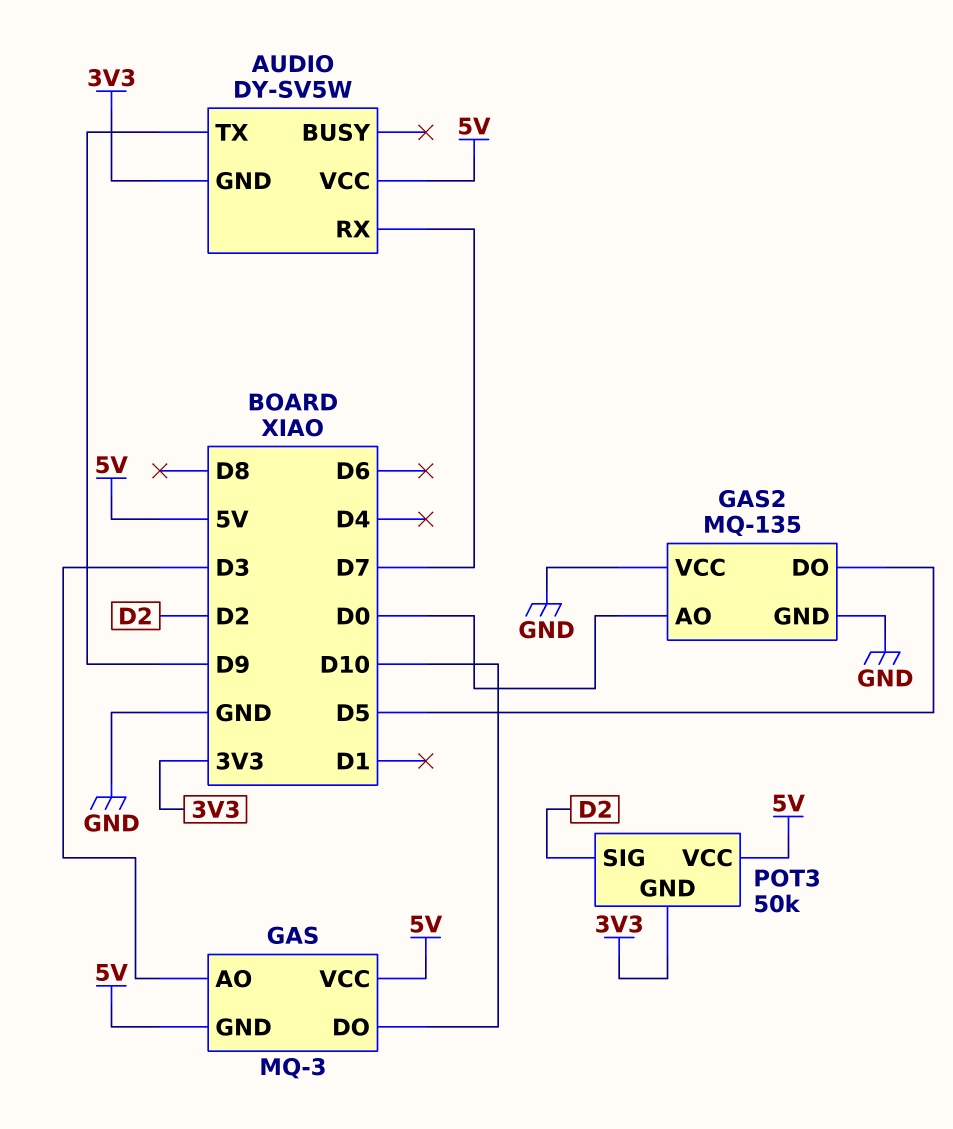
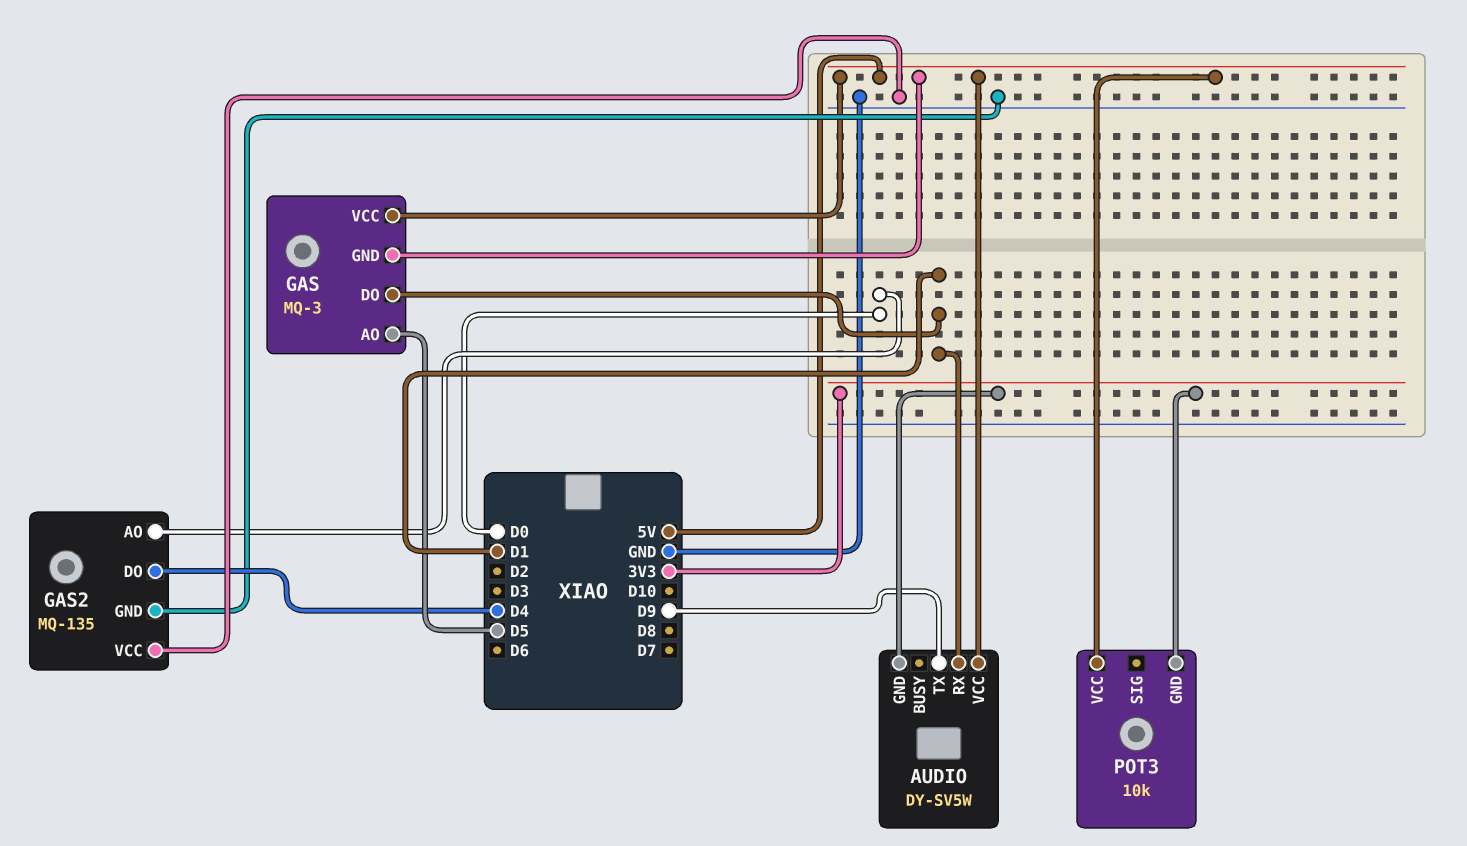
AUDIO pin RX: D7 -> D1
GAS pin AO: D3 -> D5
GAS pin DO: D10 -> D1
GAS2 pin DO: D5 -> D4
POT3: 50k -> 10k
POT3 pin SIG: D2 -> none

